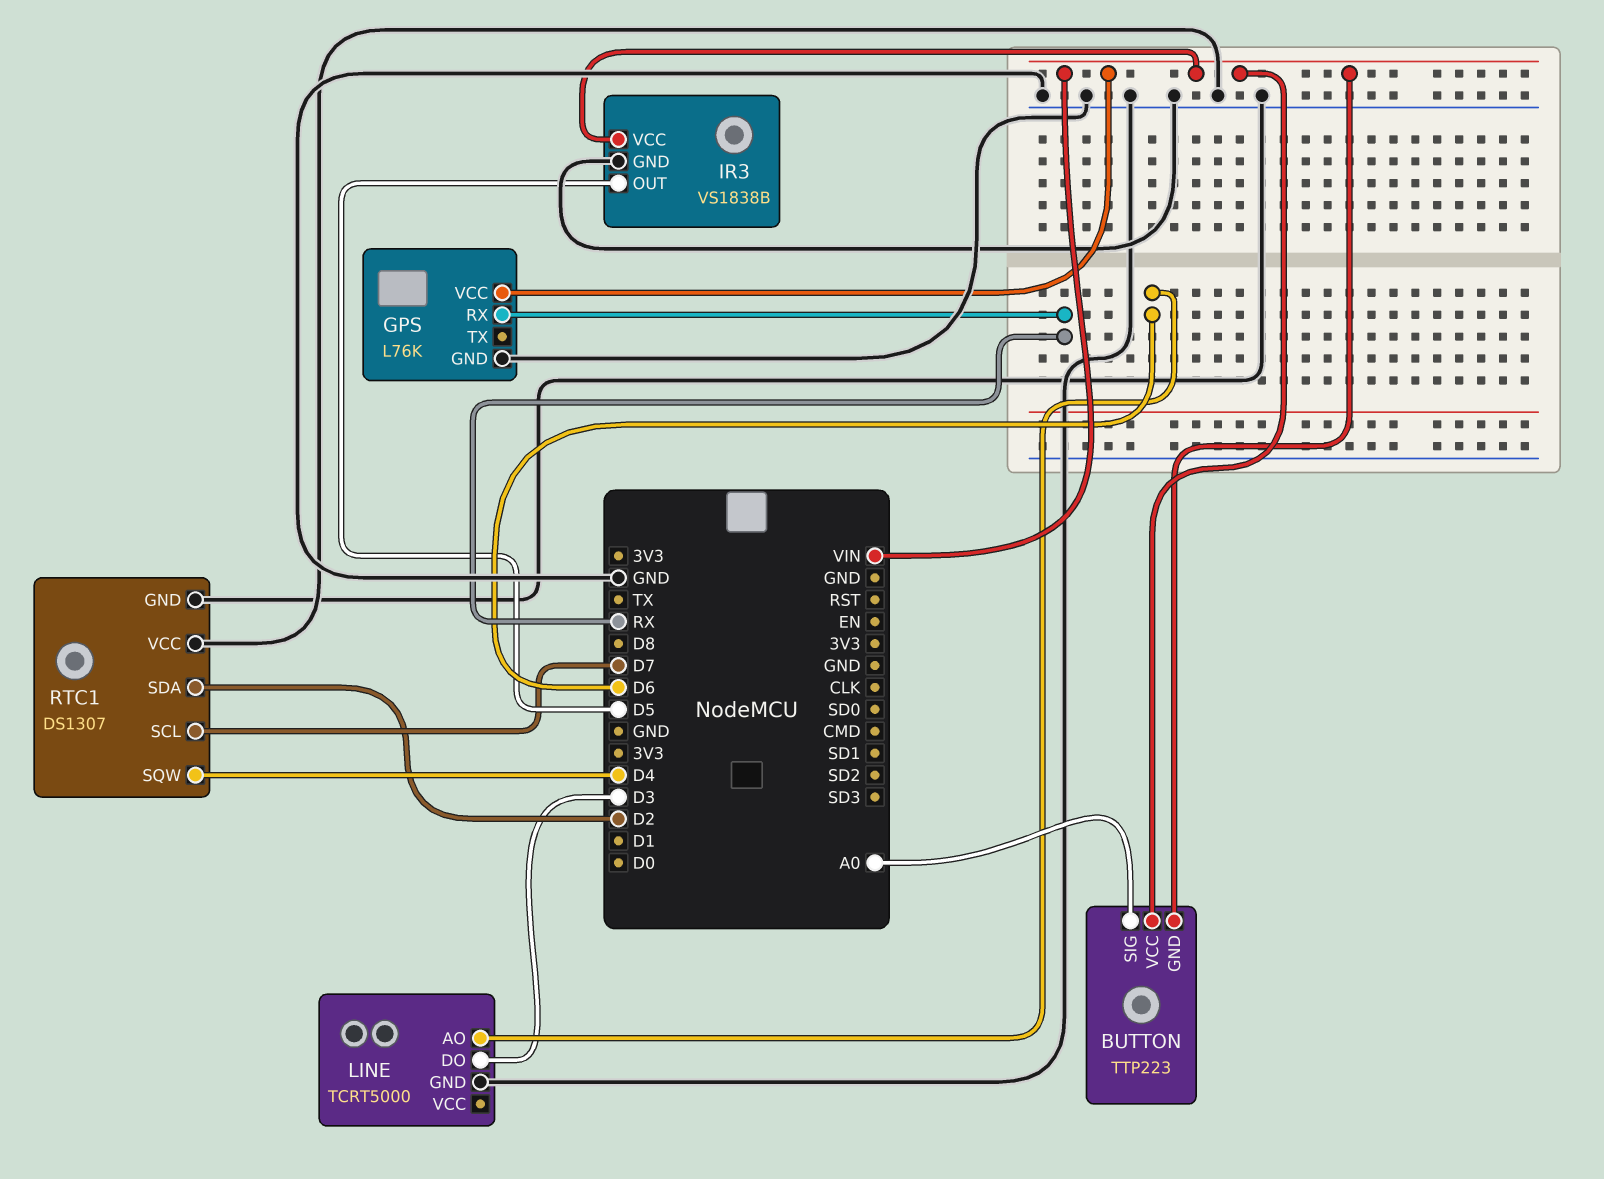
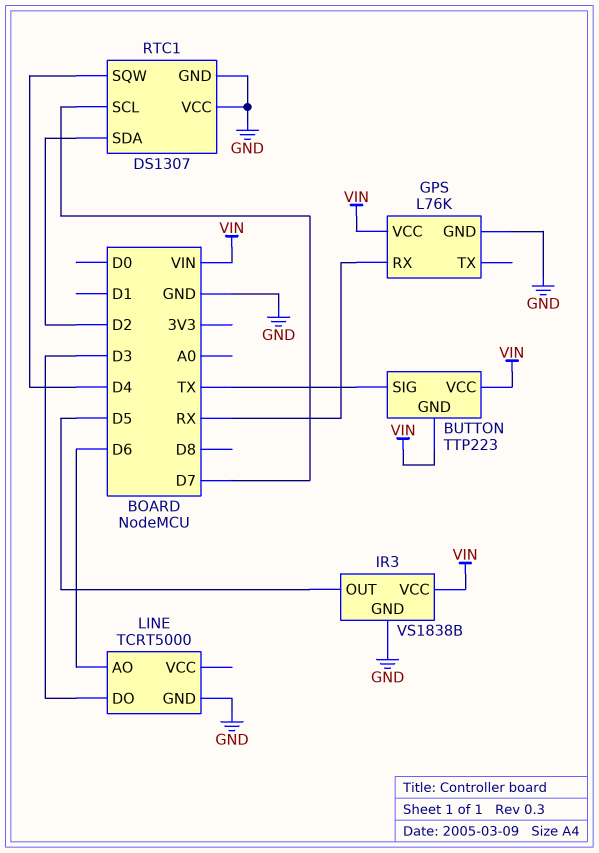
BUTTON pin SIG: A0 -> TX

